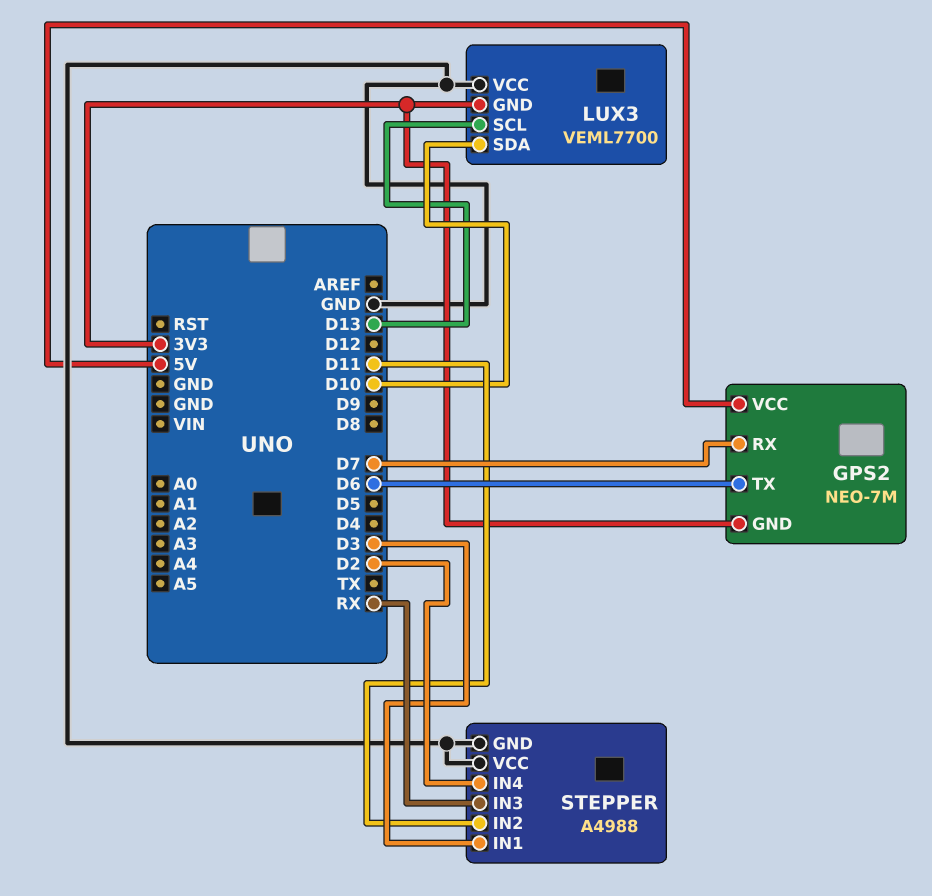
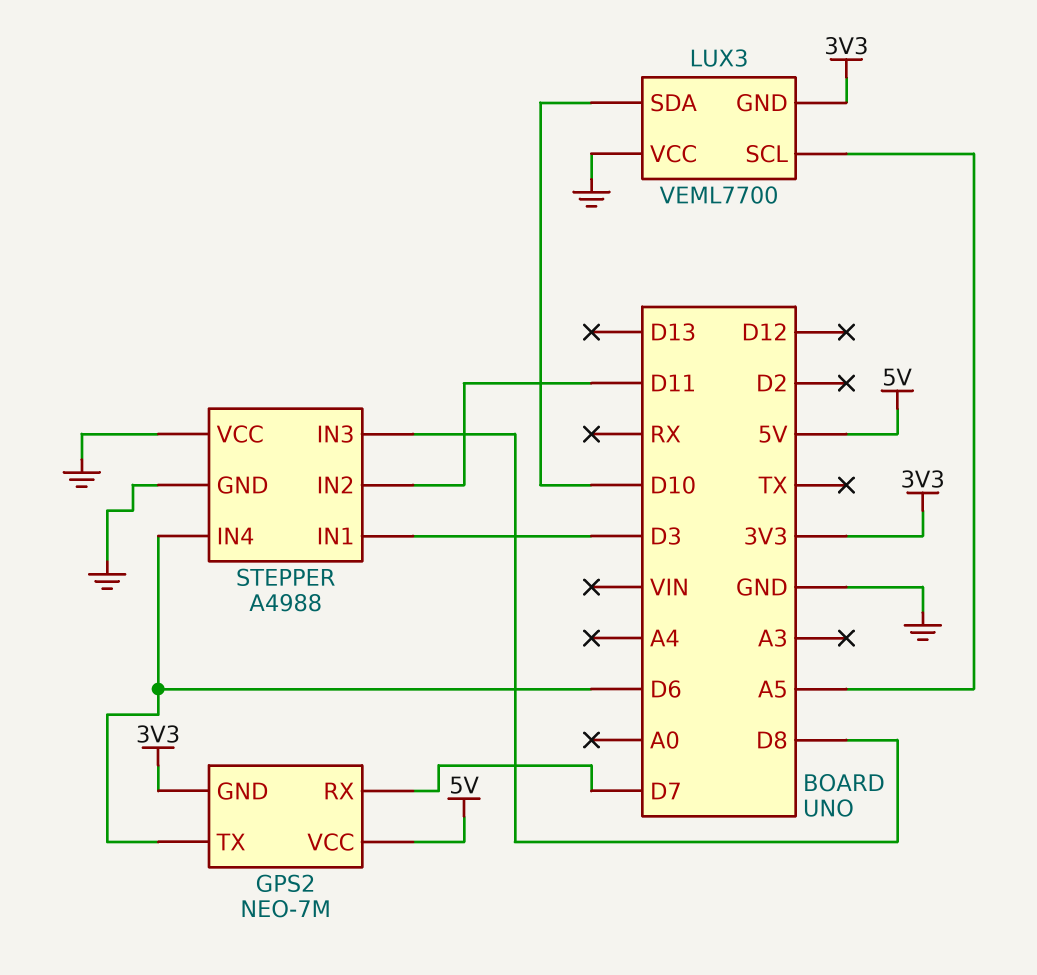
LUX3 pin SCL: D13 -> A5
STEPPER pin IN3: RX -> D8
STEPPER pin IN4: D2 -> D6

